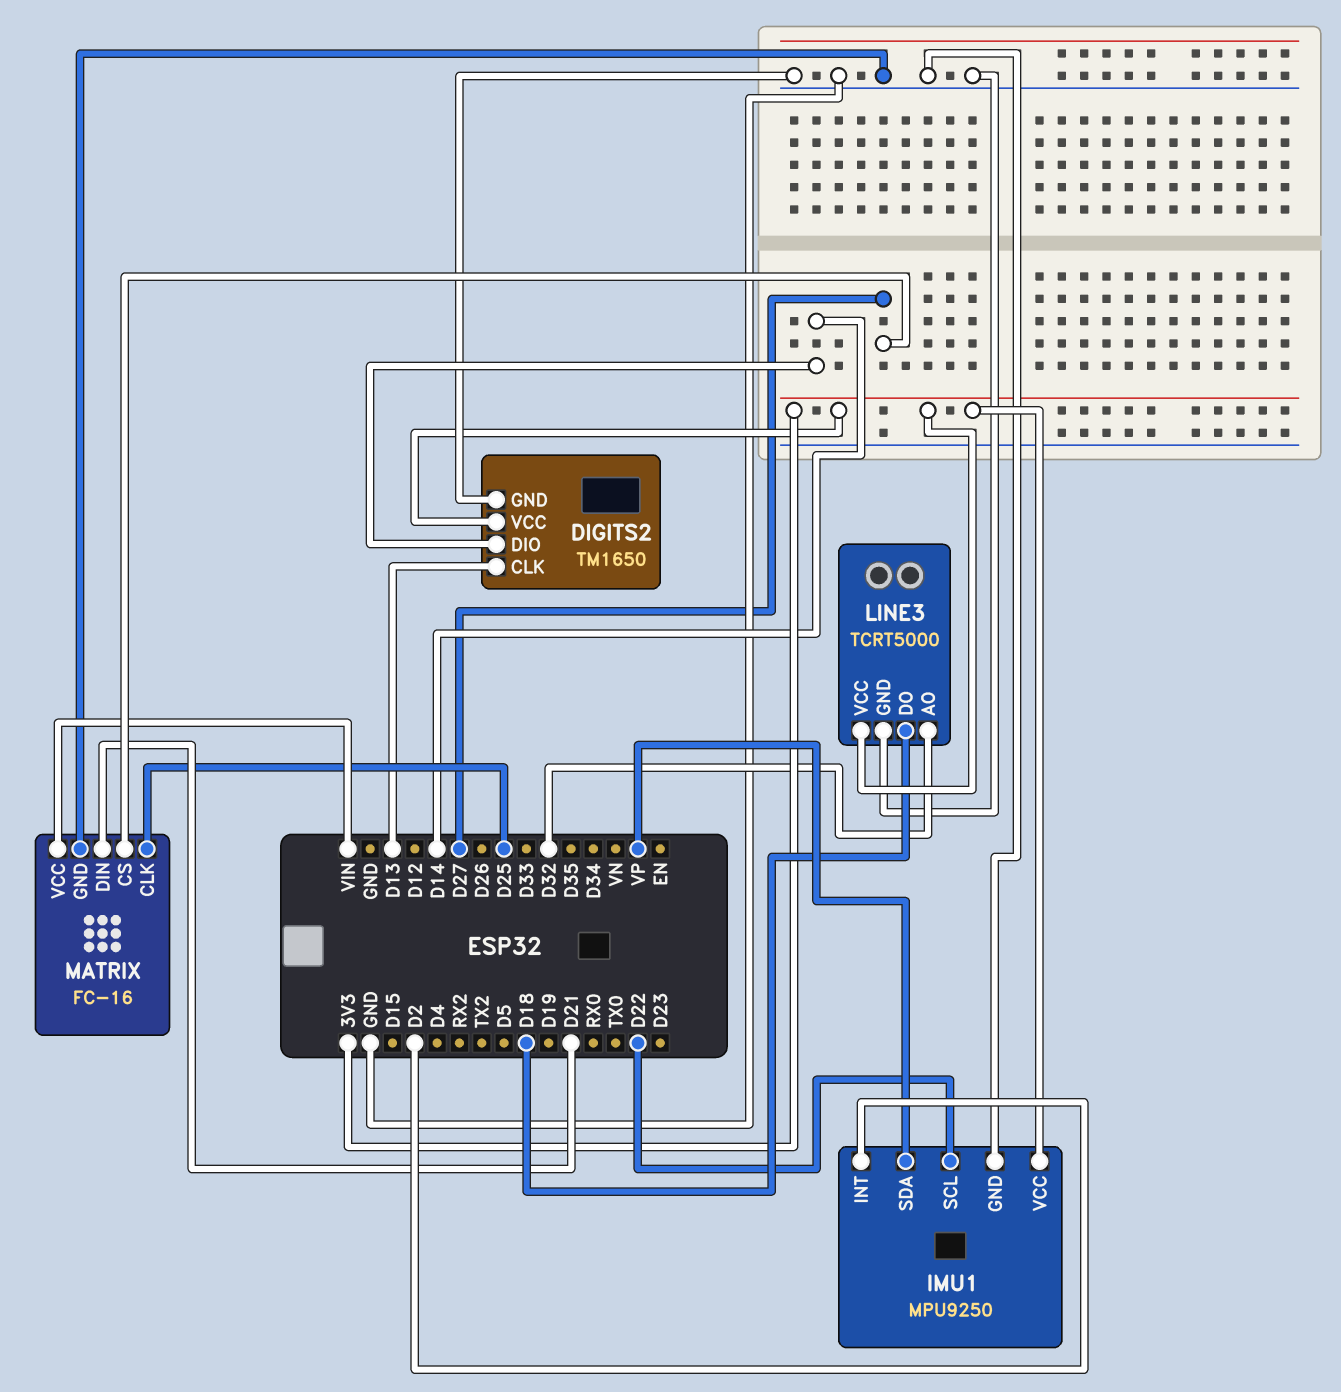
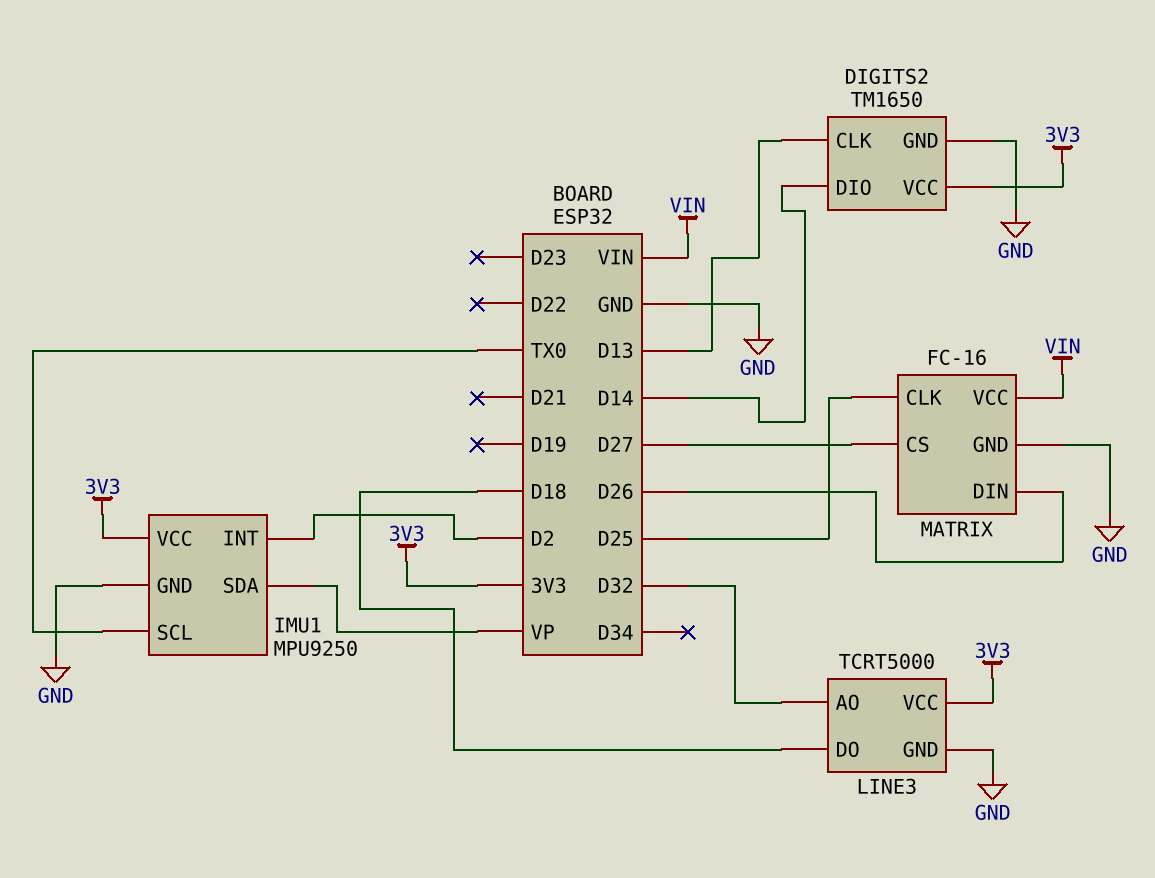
IMU1 pin SCL: D22 -> TX0
MATRIX pin DIN: D21 -> D26

